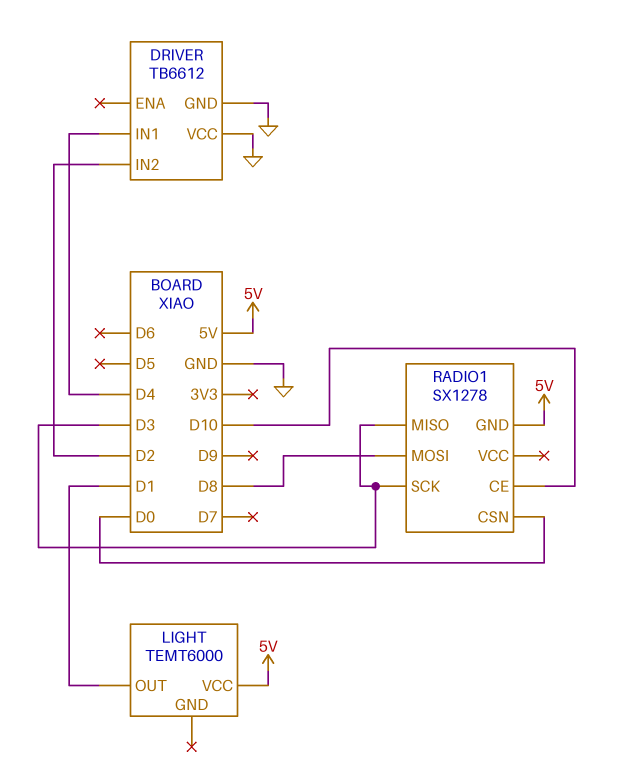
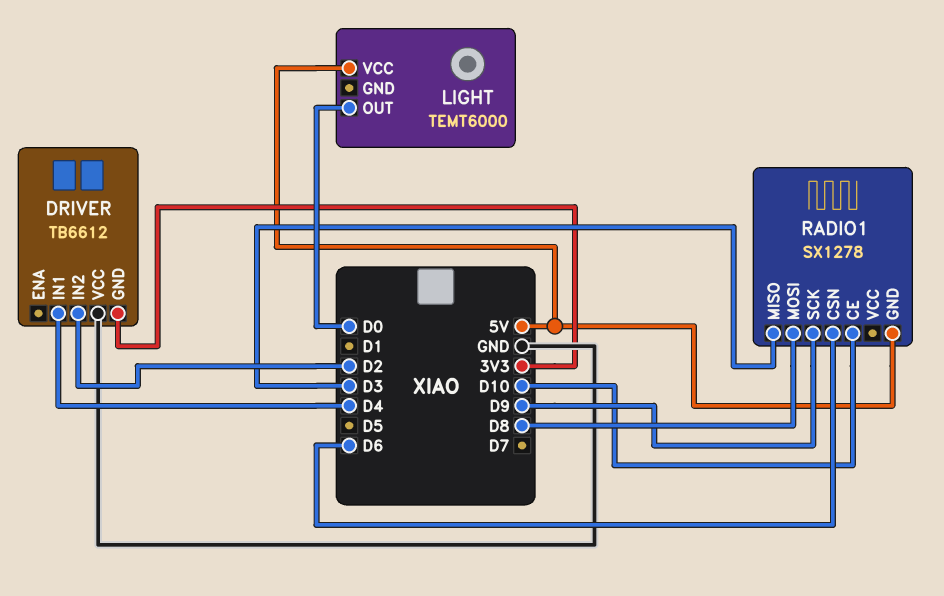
DRIVER pin GND: GND -> 3V3
LIGHT pin OUT: D1 -> D0
RADIO1 pin CSN: D0 -> D6
RADIO1 pin SCK: D3 -> D9

